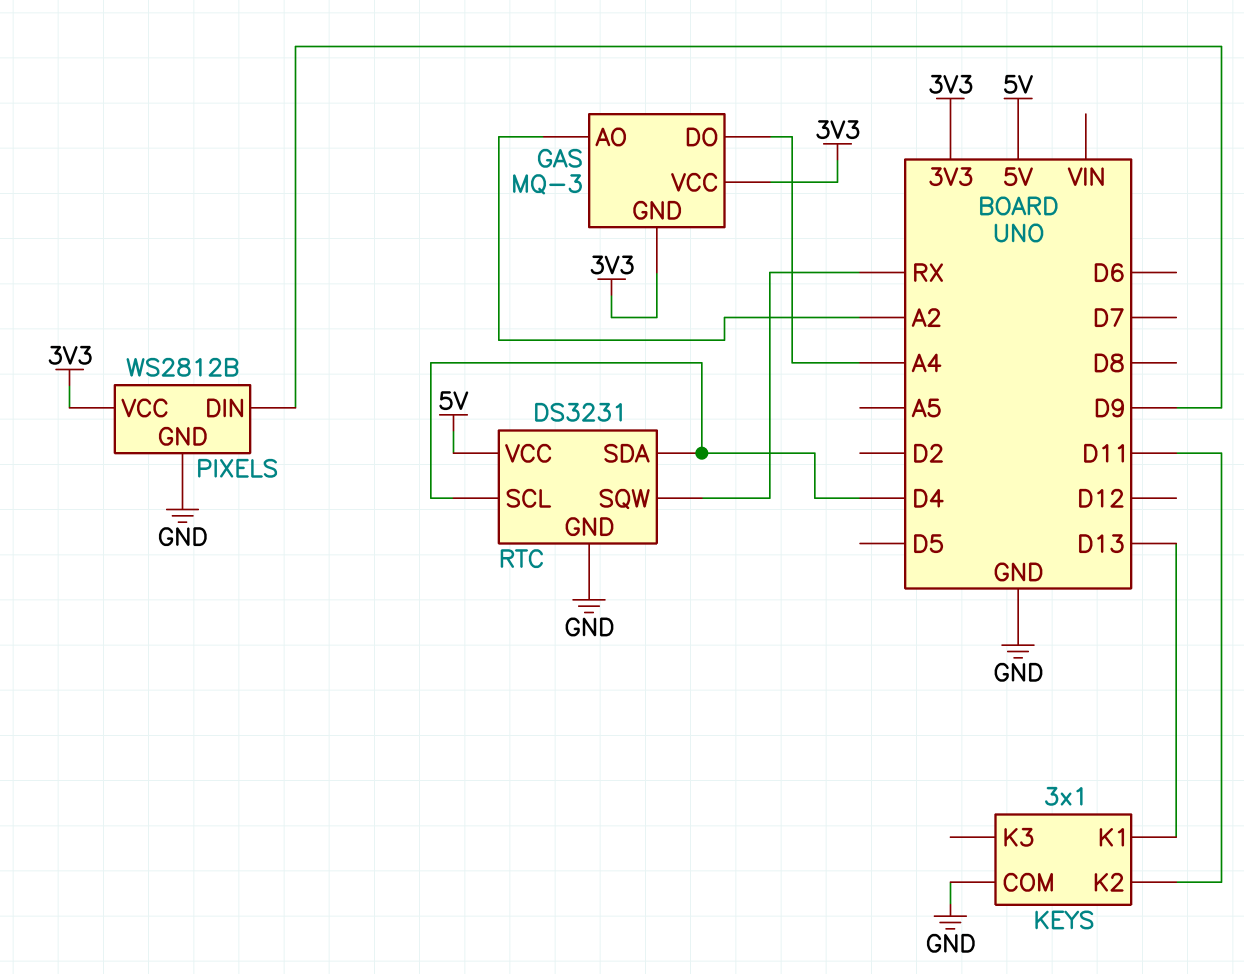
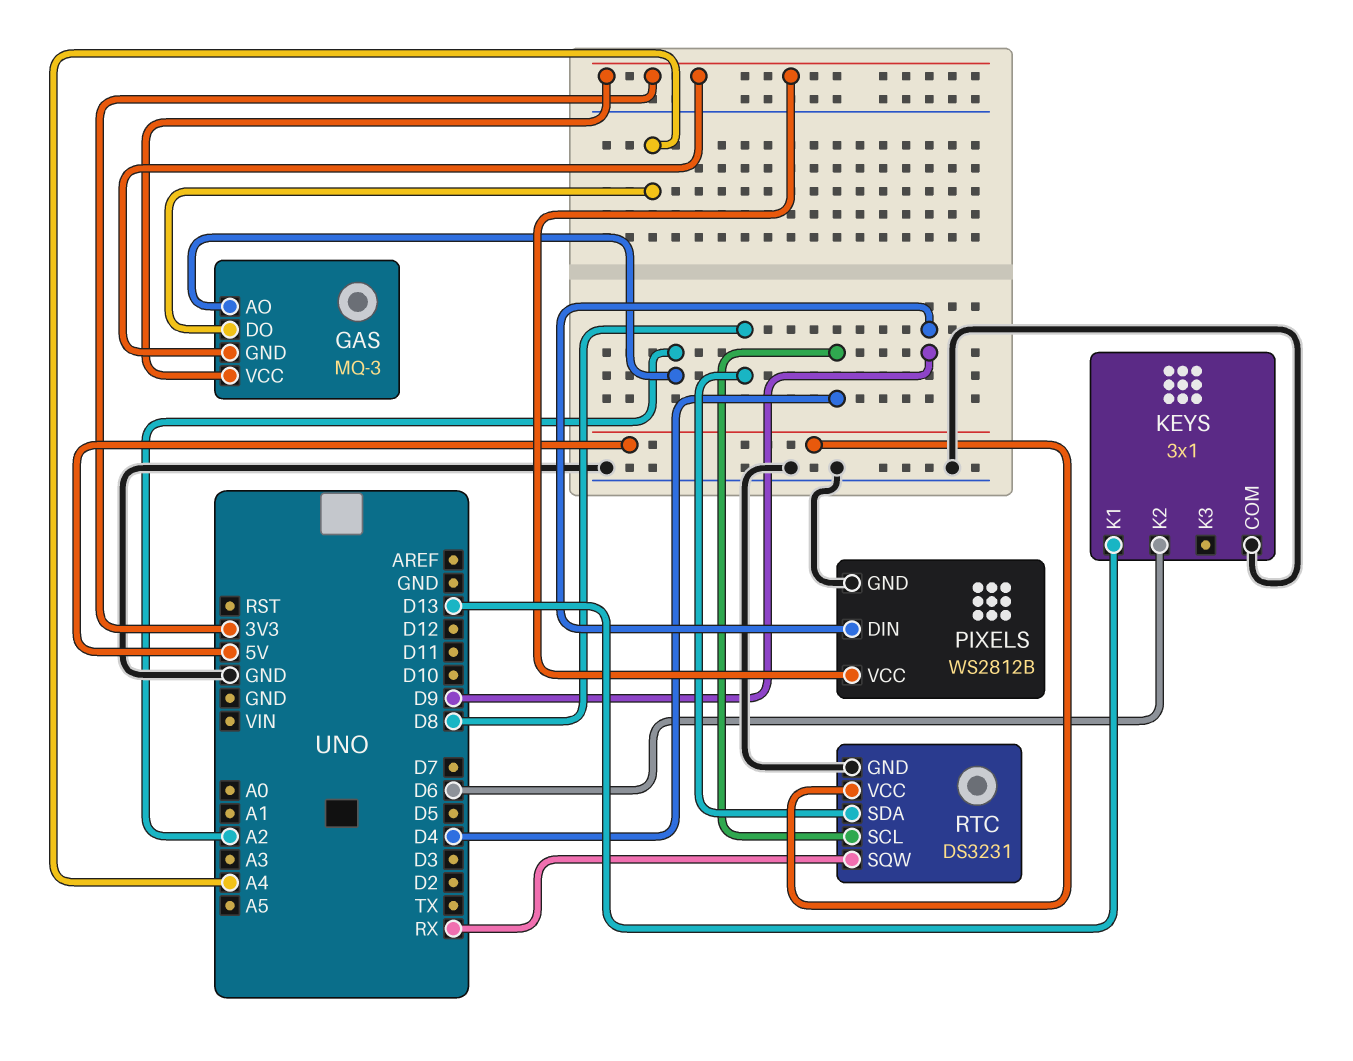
KEYS pin K2: D11 -> D6
RTC pin SDA: D4 -> D8

